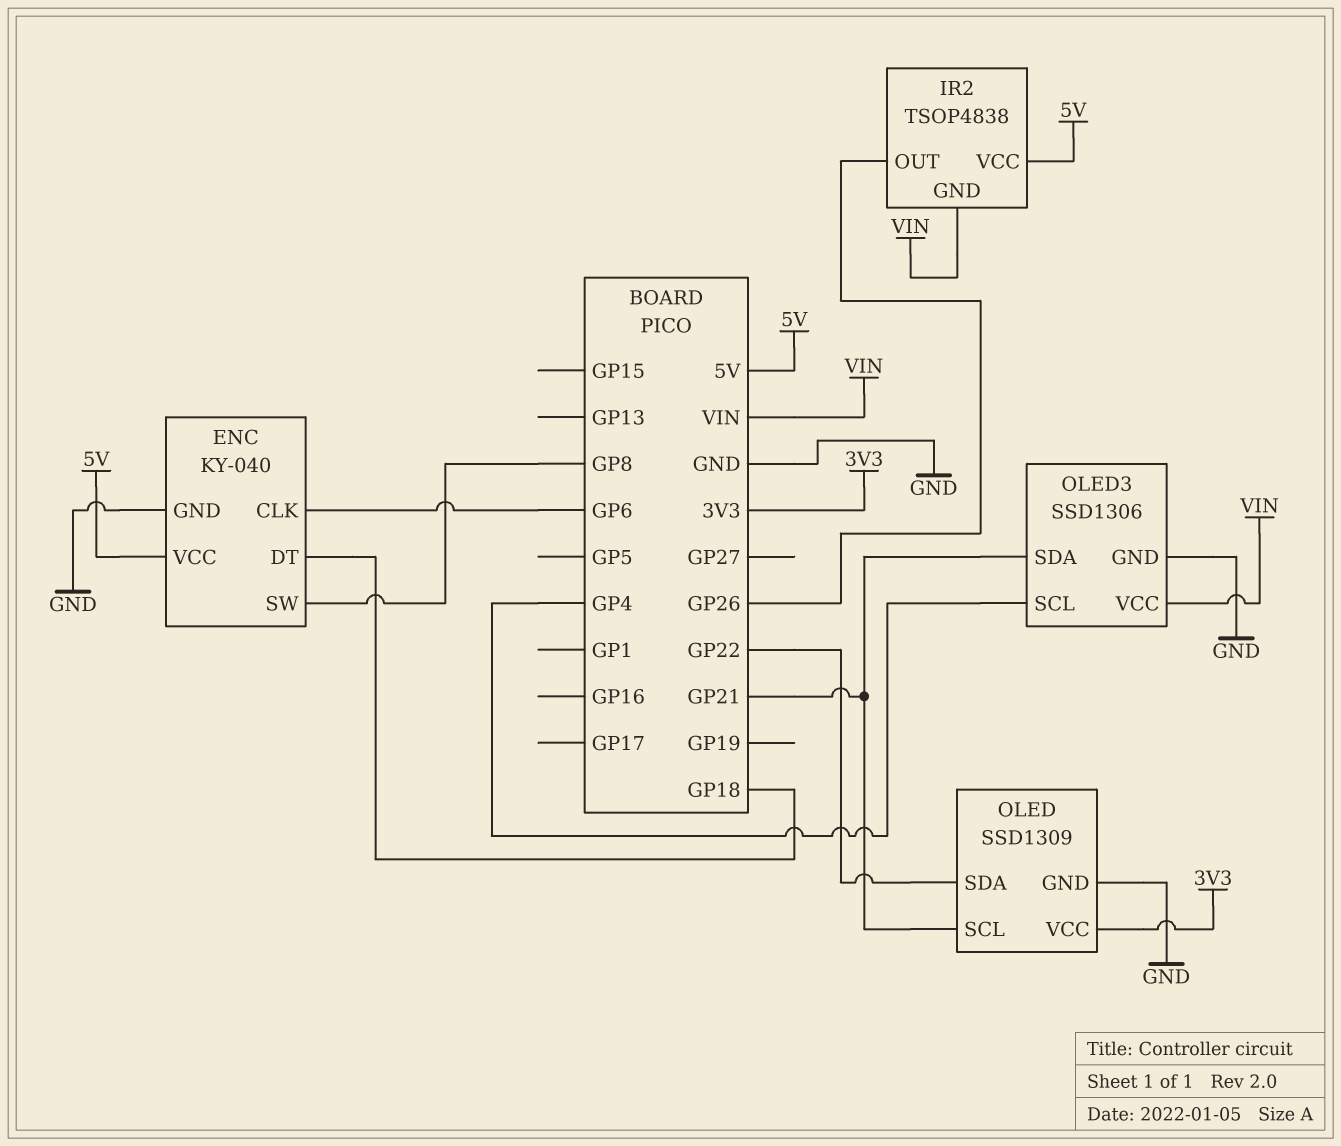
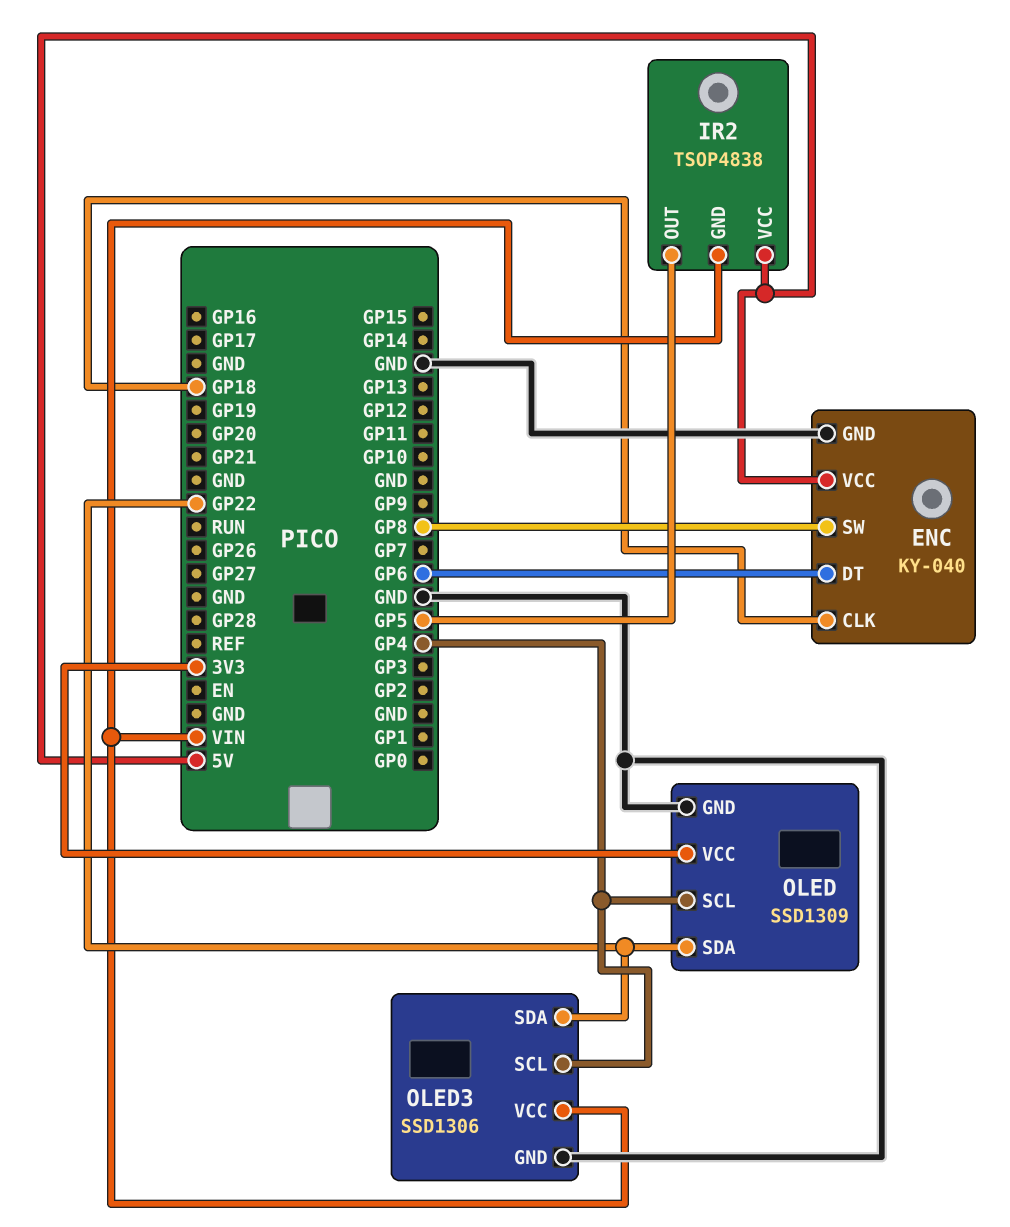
ENC pin CLK: GP6 -> GP18
ENC pin DT: GP18 -> GP6
IR2 pin OUT: GP26 -> GP5
OLED pin SCL: GP21 -> GP4
OLED3 pin SDA: GP21 -> GP22

